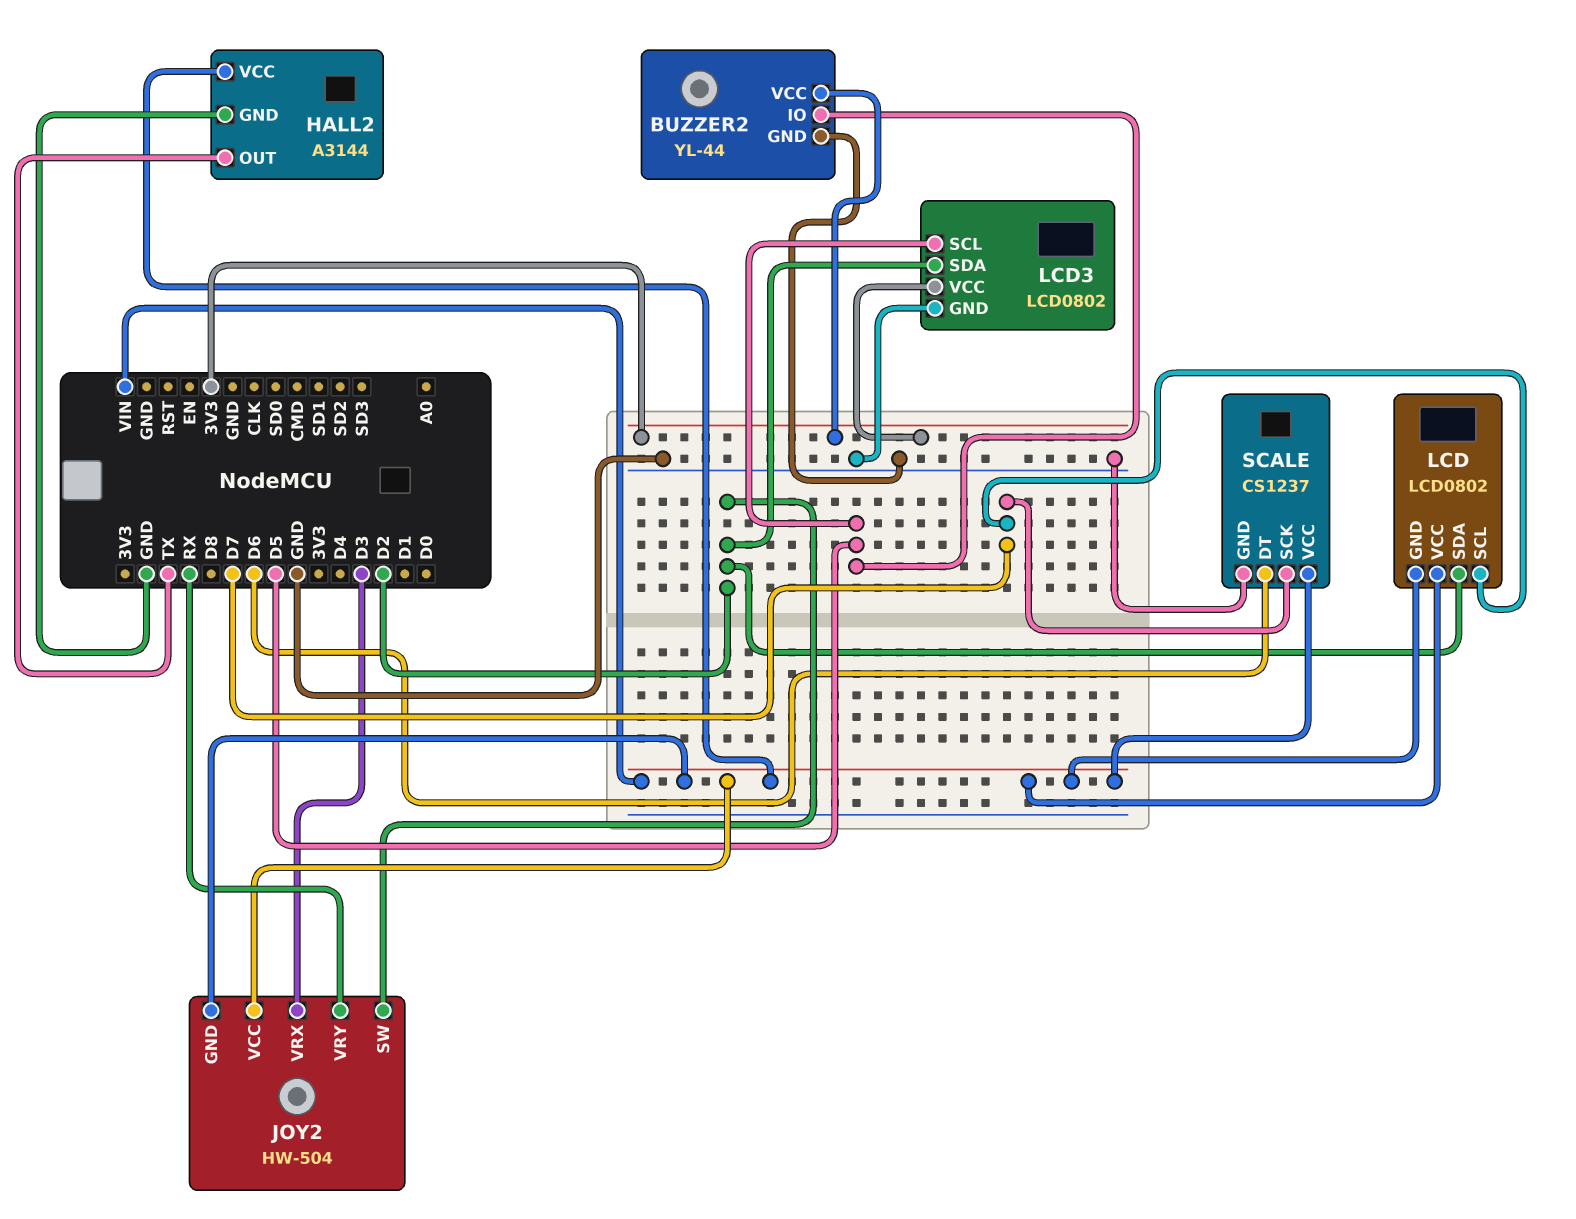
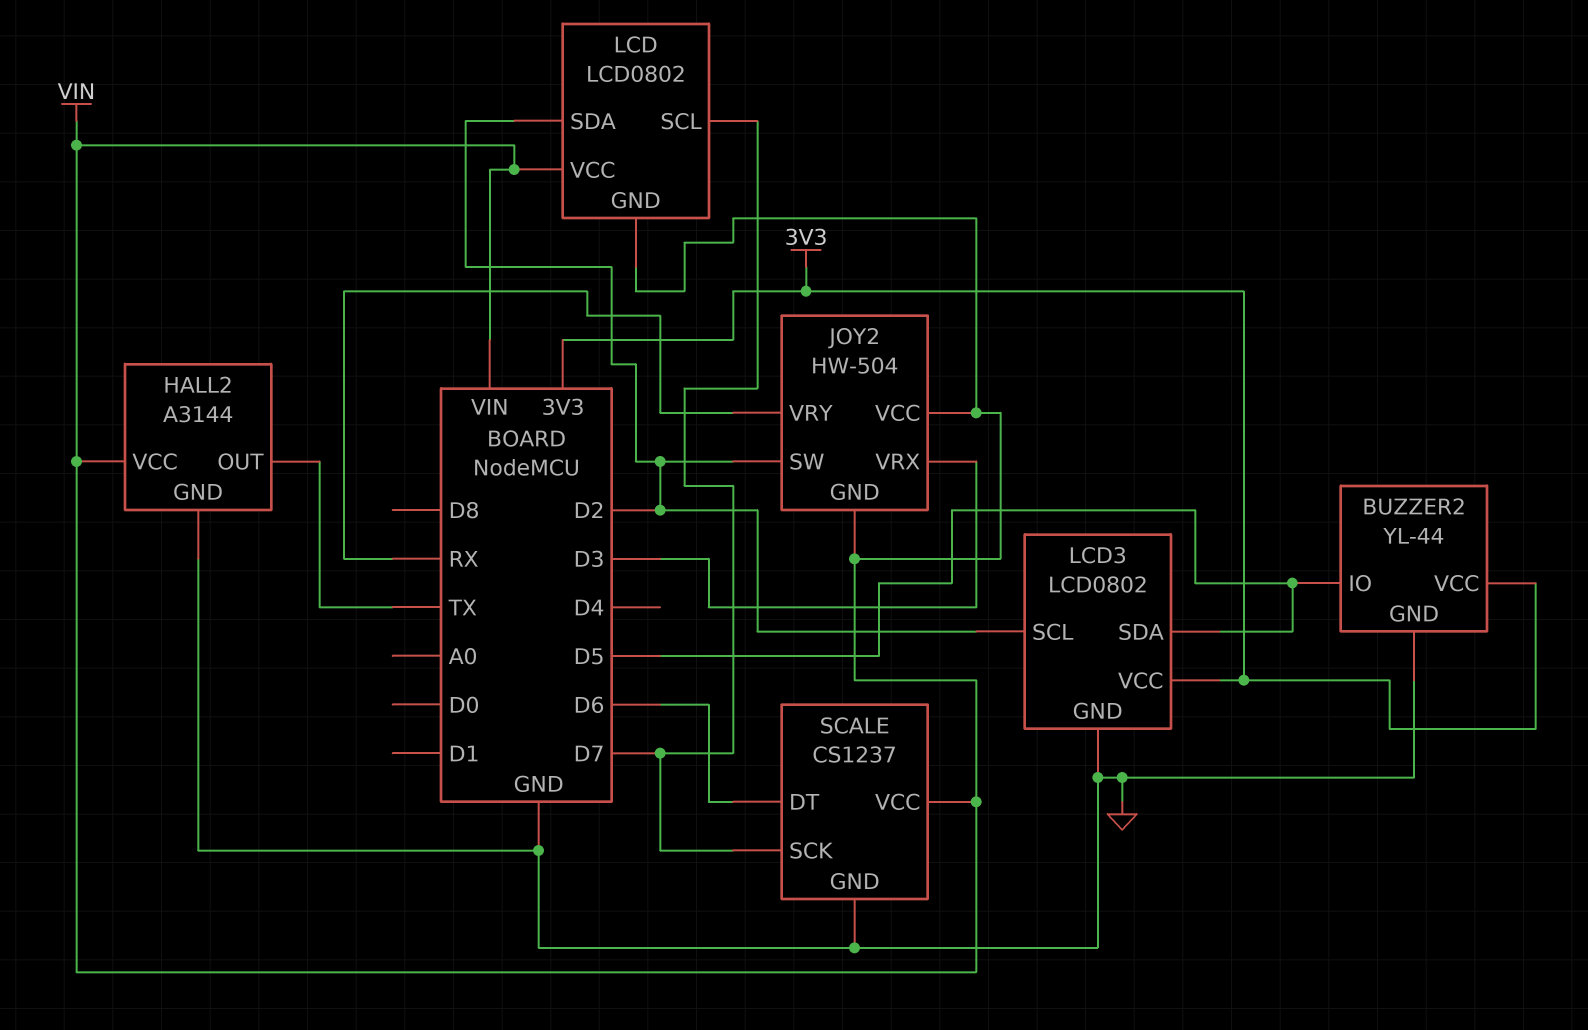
LCD3 pin SCL: D5 -> D2
LCD3 pin SDA: D2 -> D5

